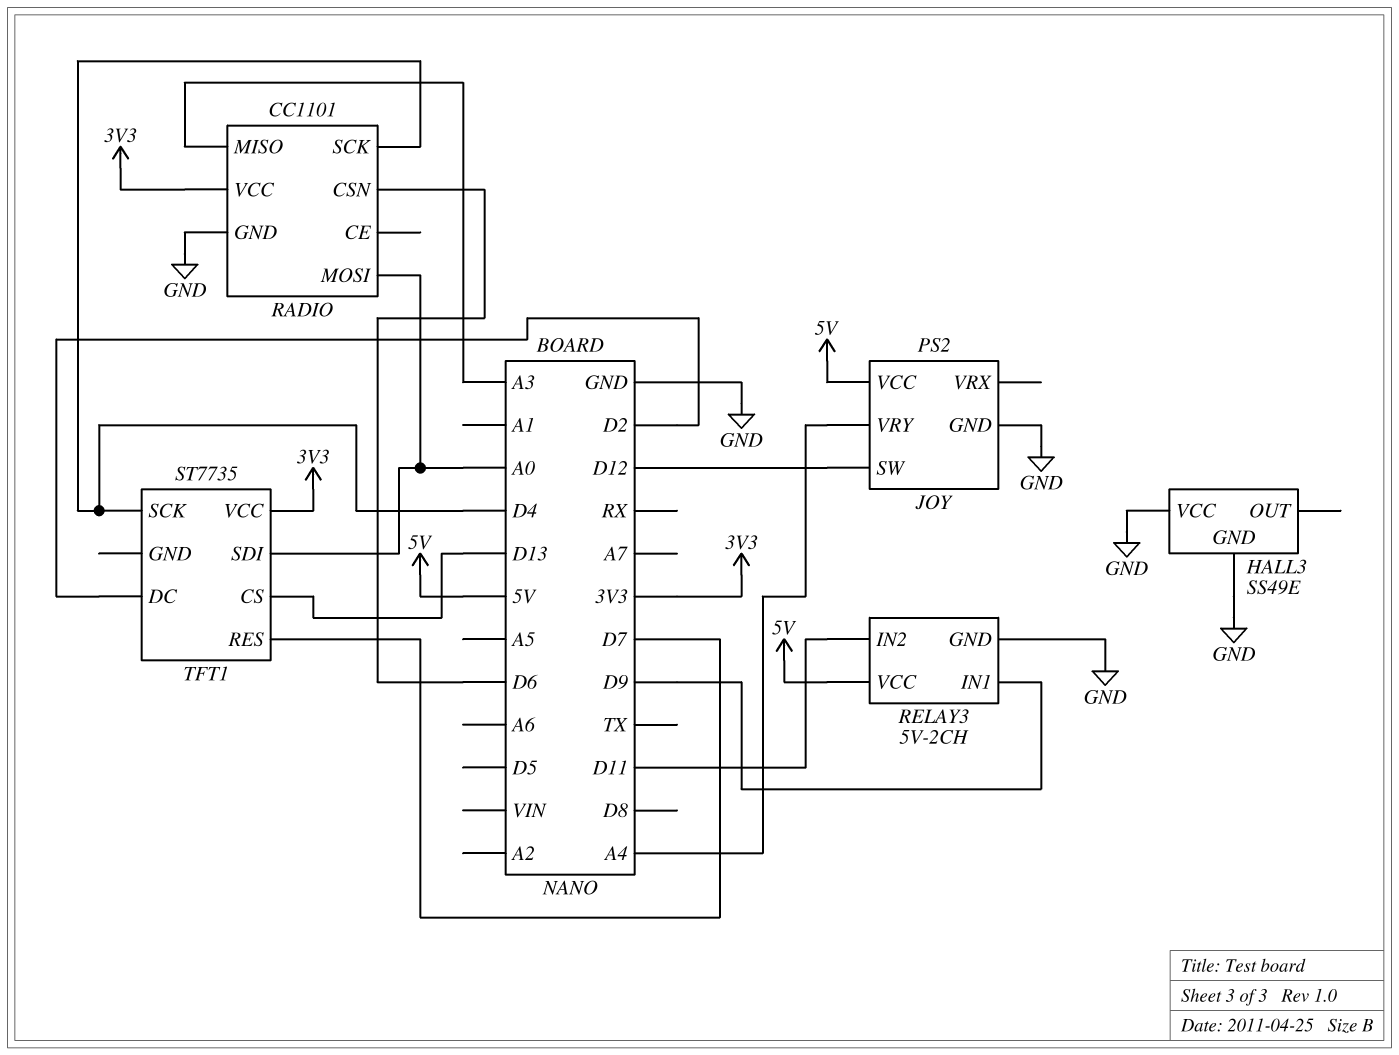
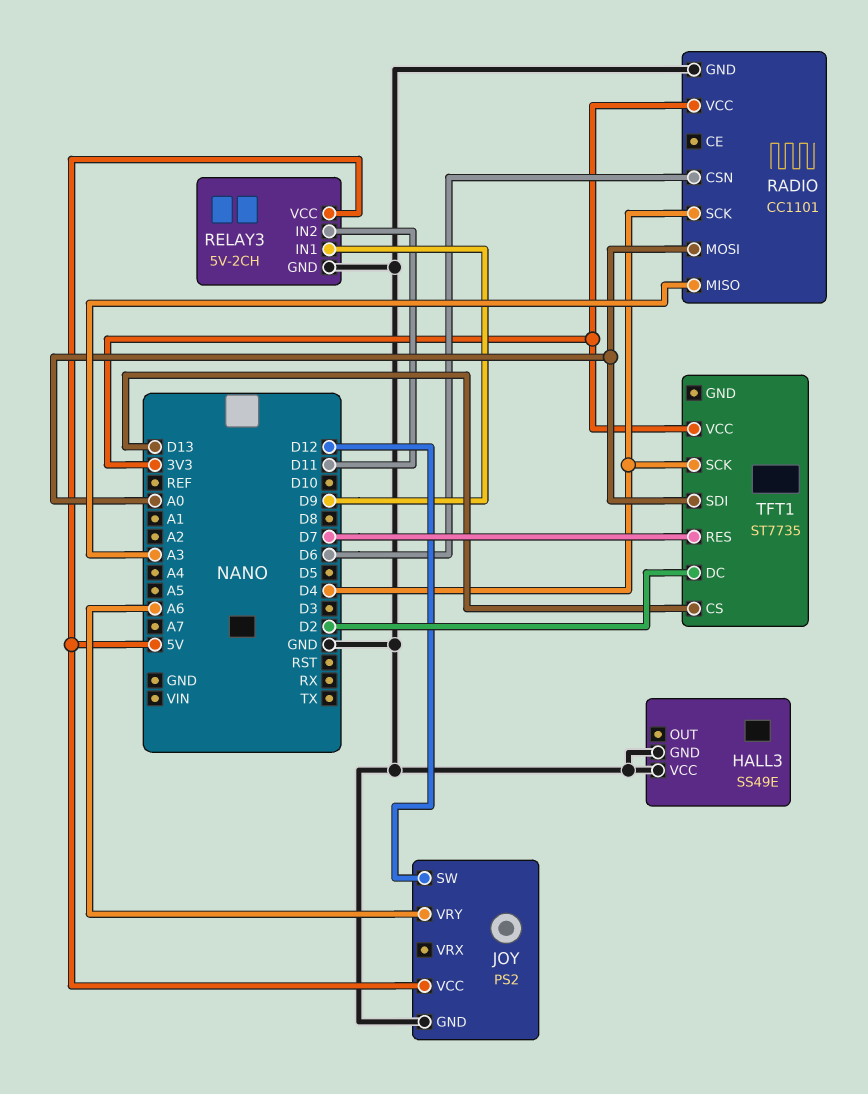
JOY pin VRY: A4 -> A6

